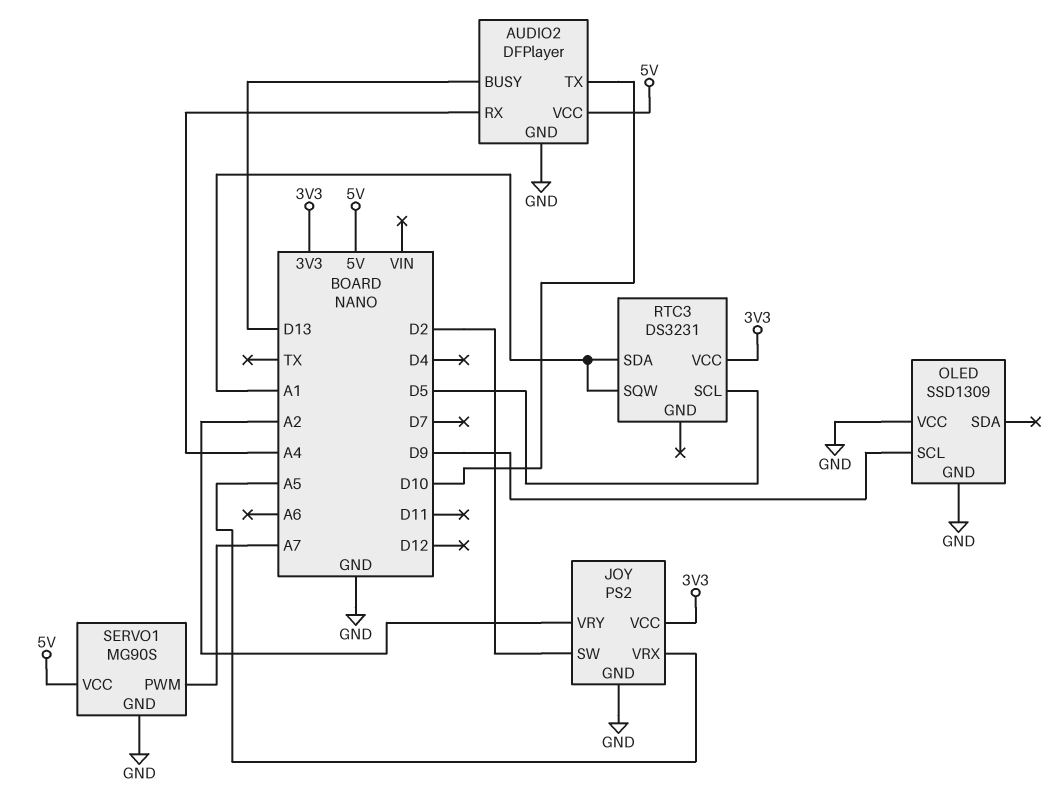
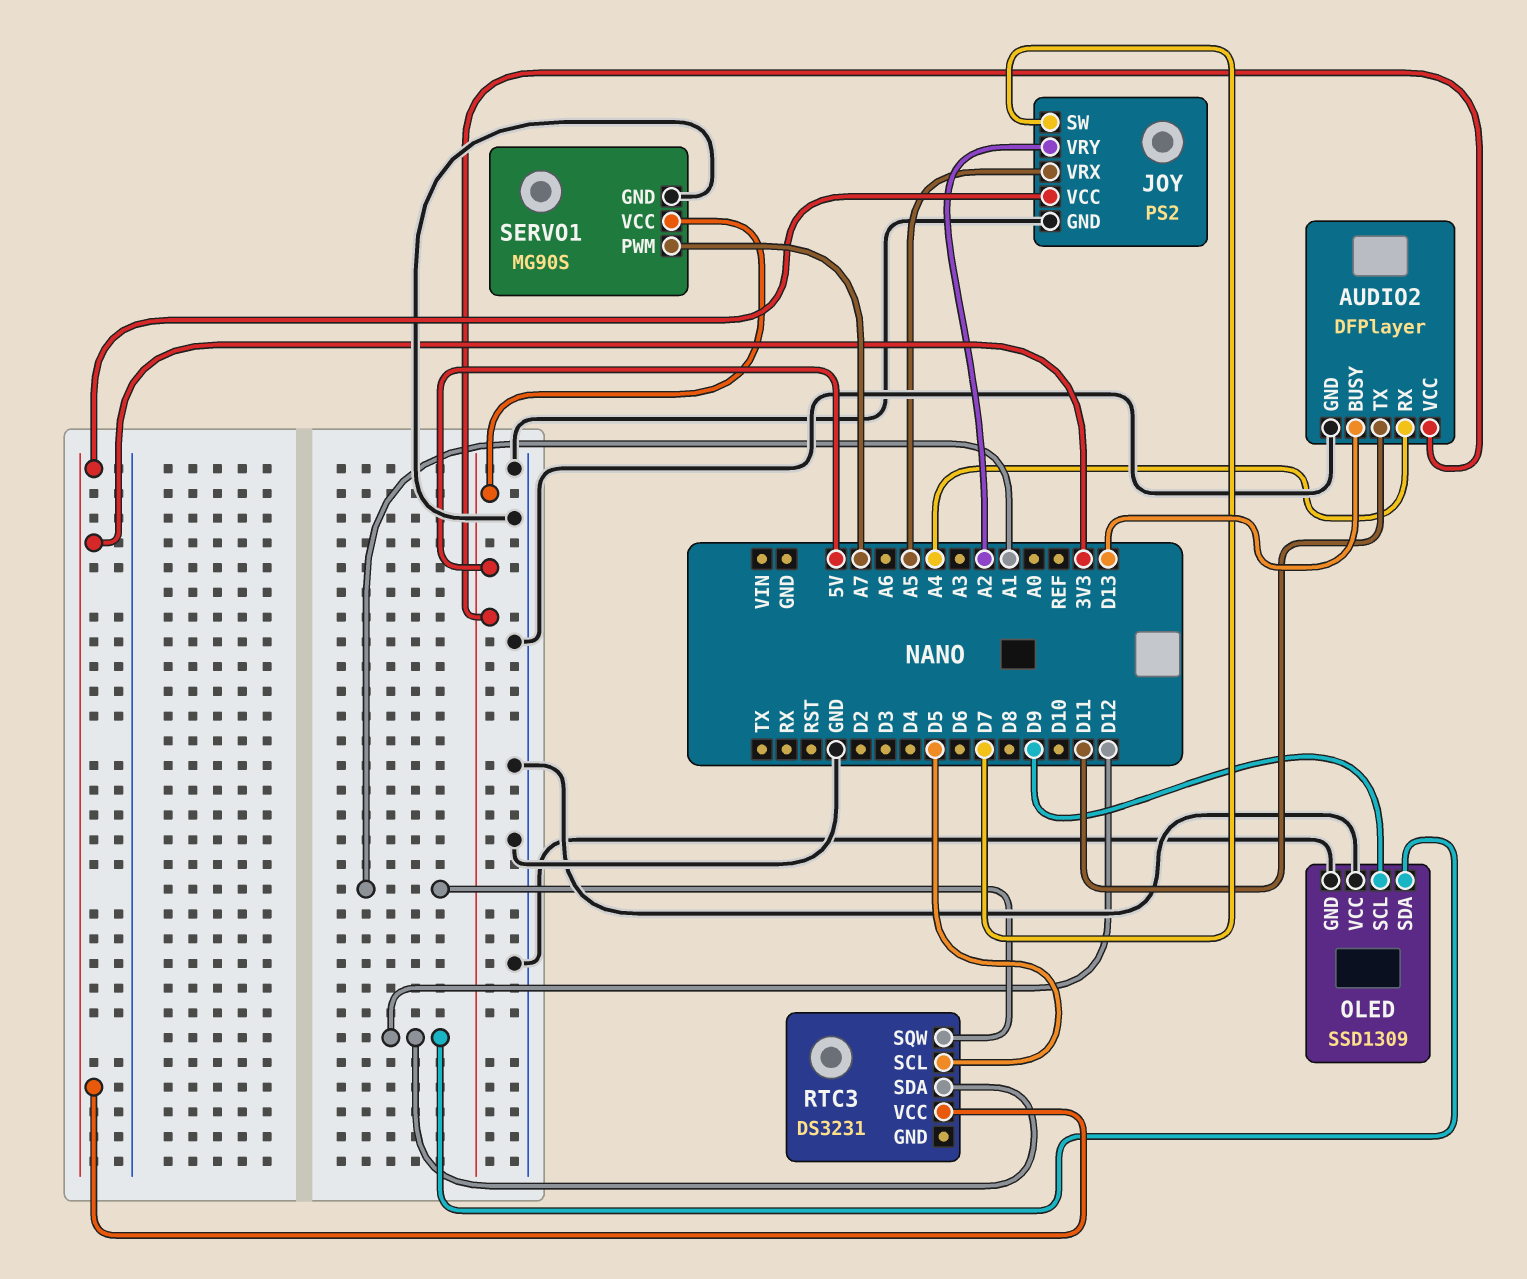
AUDIO2 pin TX: D10 -> D11
JOY pin SW: D2 -> D7
OLED pin SDA: none -> D12
RTC3 pin SDA: A1 -> D12

